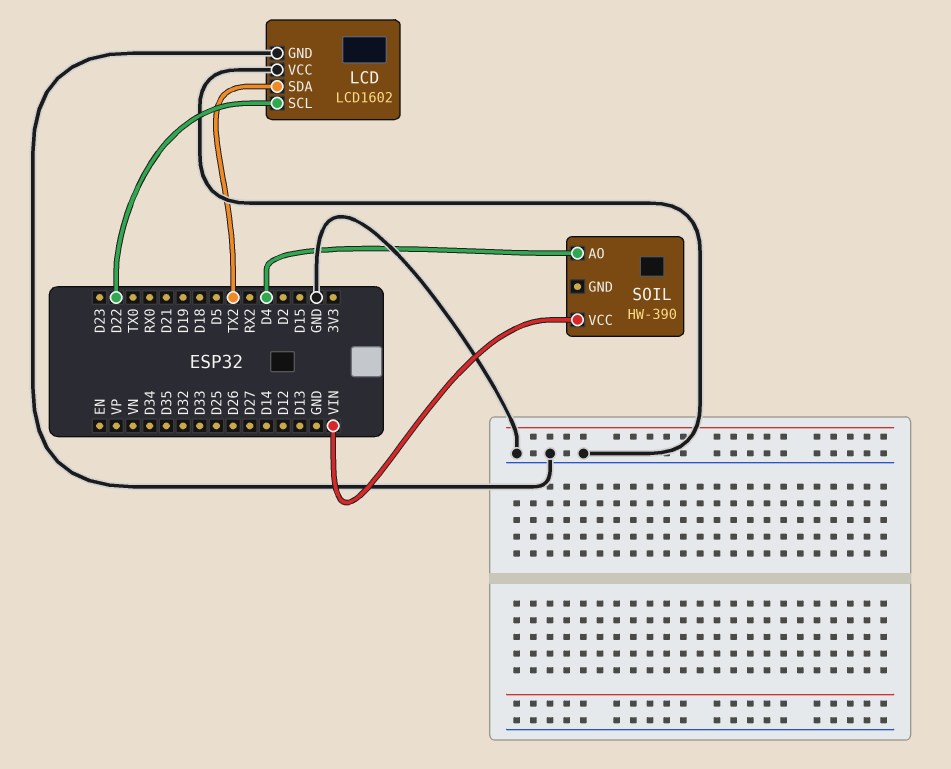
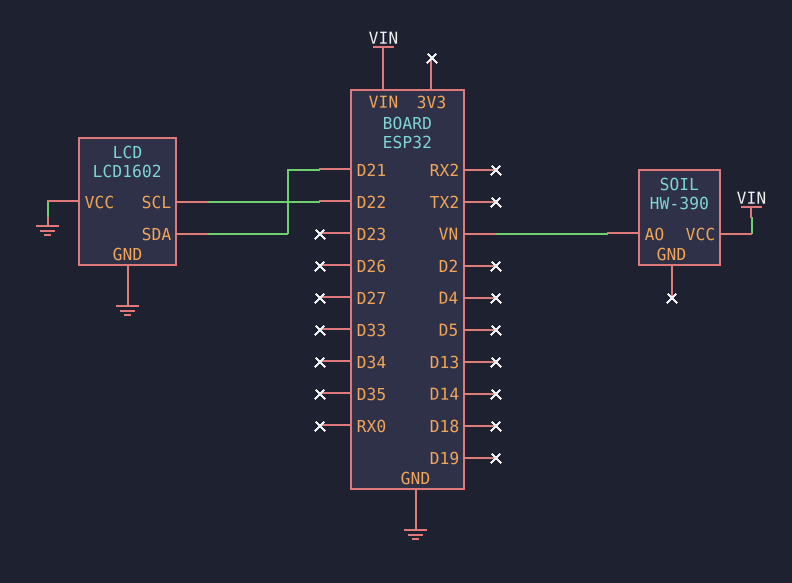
LCD pin SDA: TX2 -> D21
SOIL pin AO: D4 -> VN

